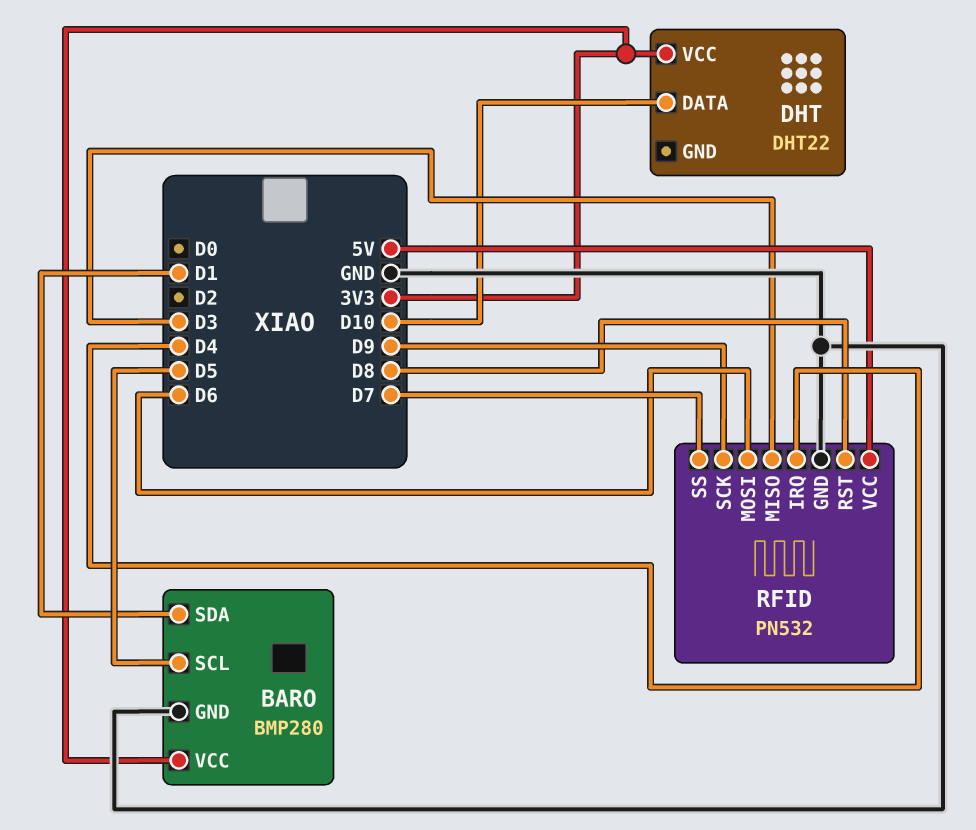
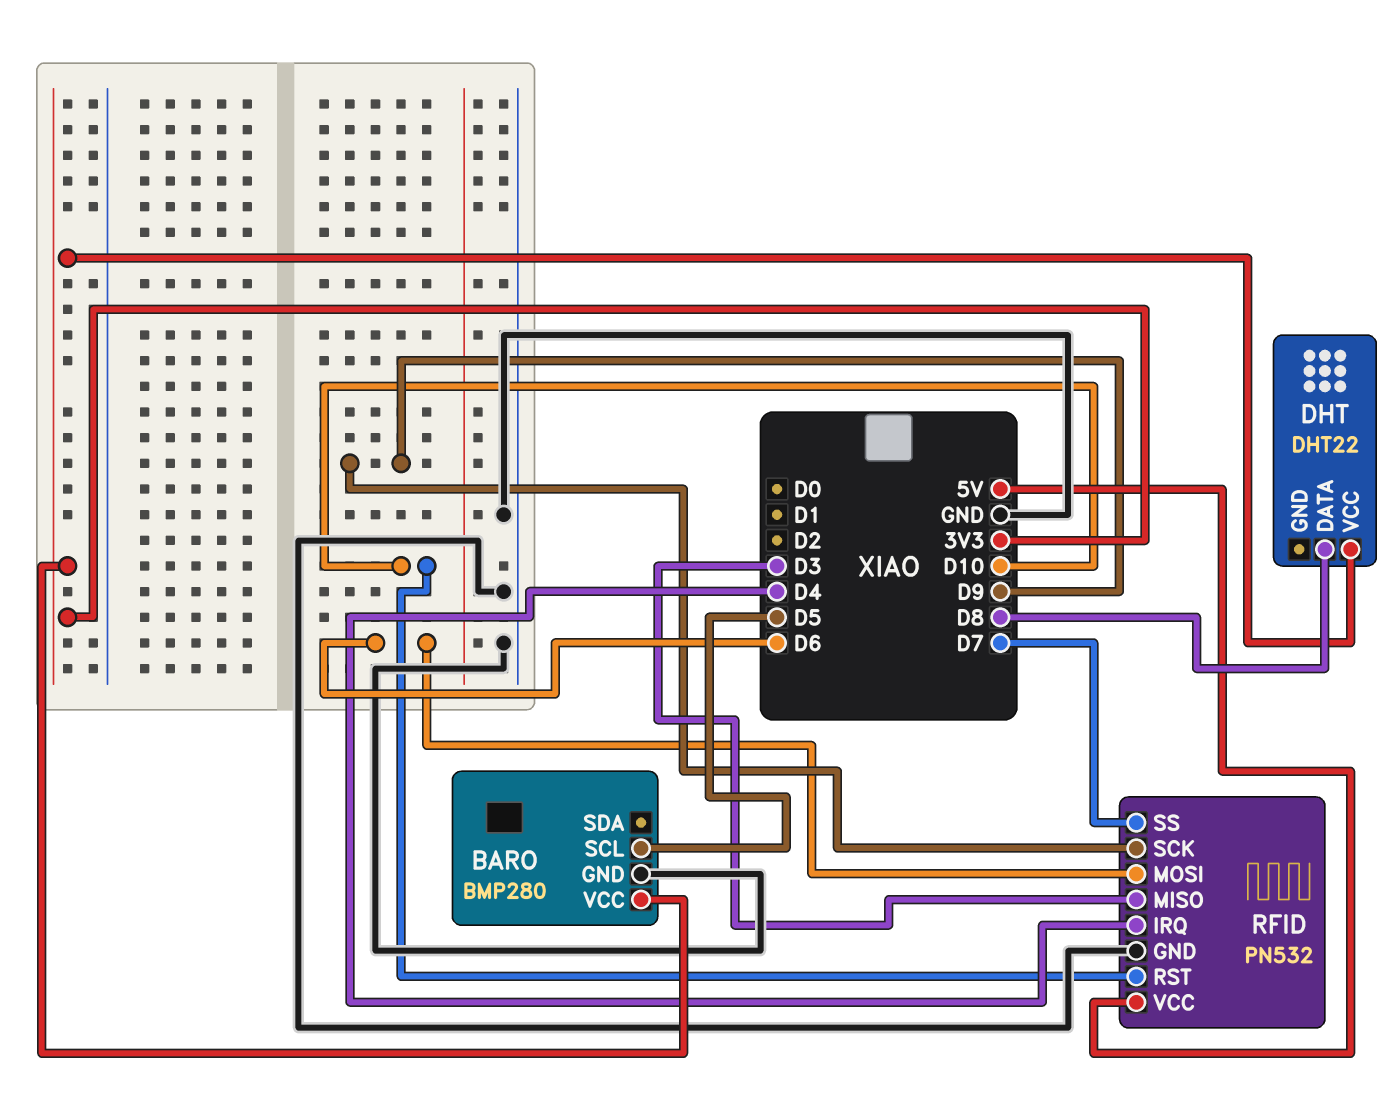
BARO pin SDA: D1 -> none
DHT pin DATA: D10 -> D8
RFID pin RST: D8 -> D10

